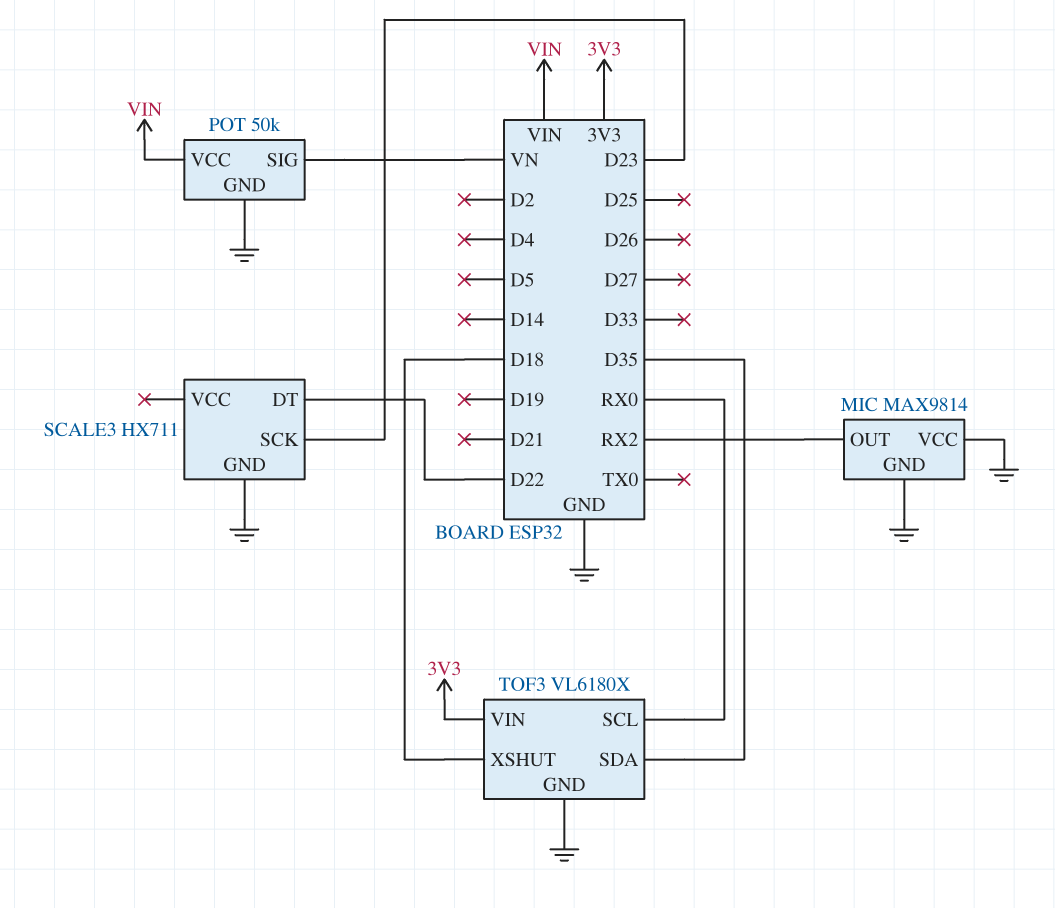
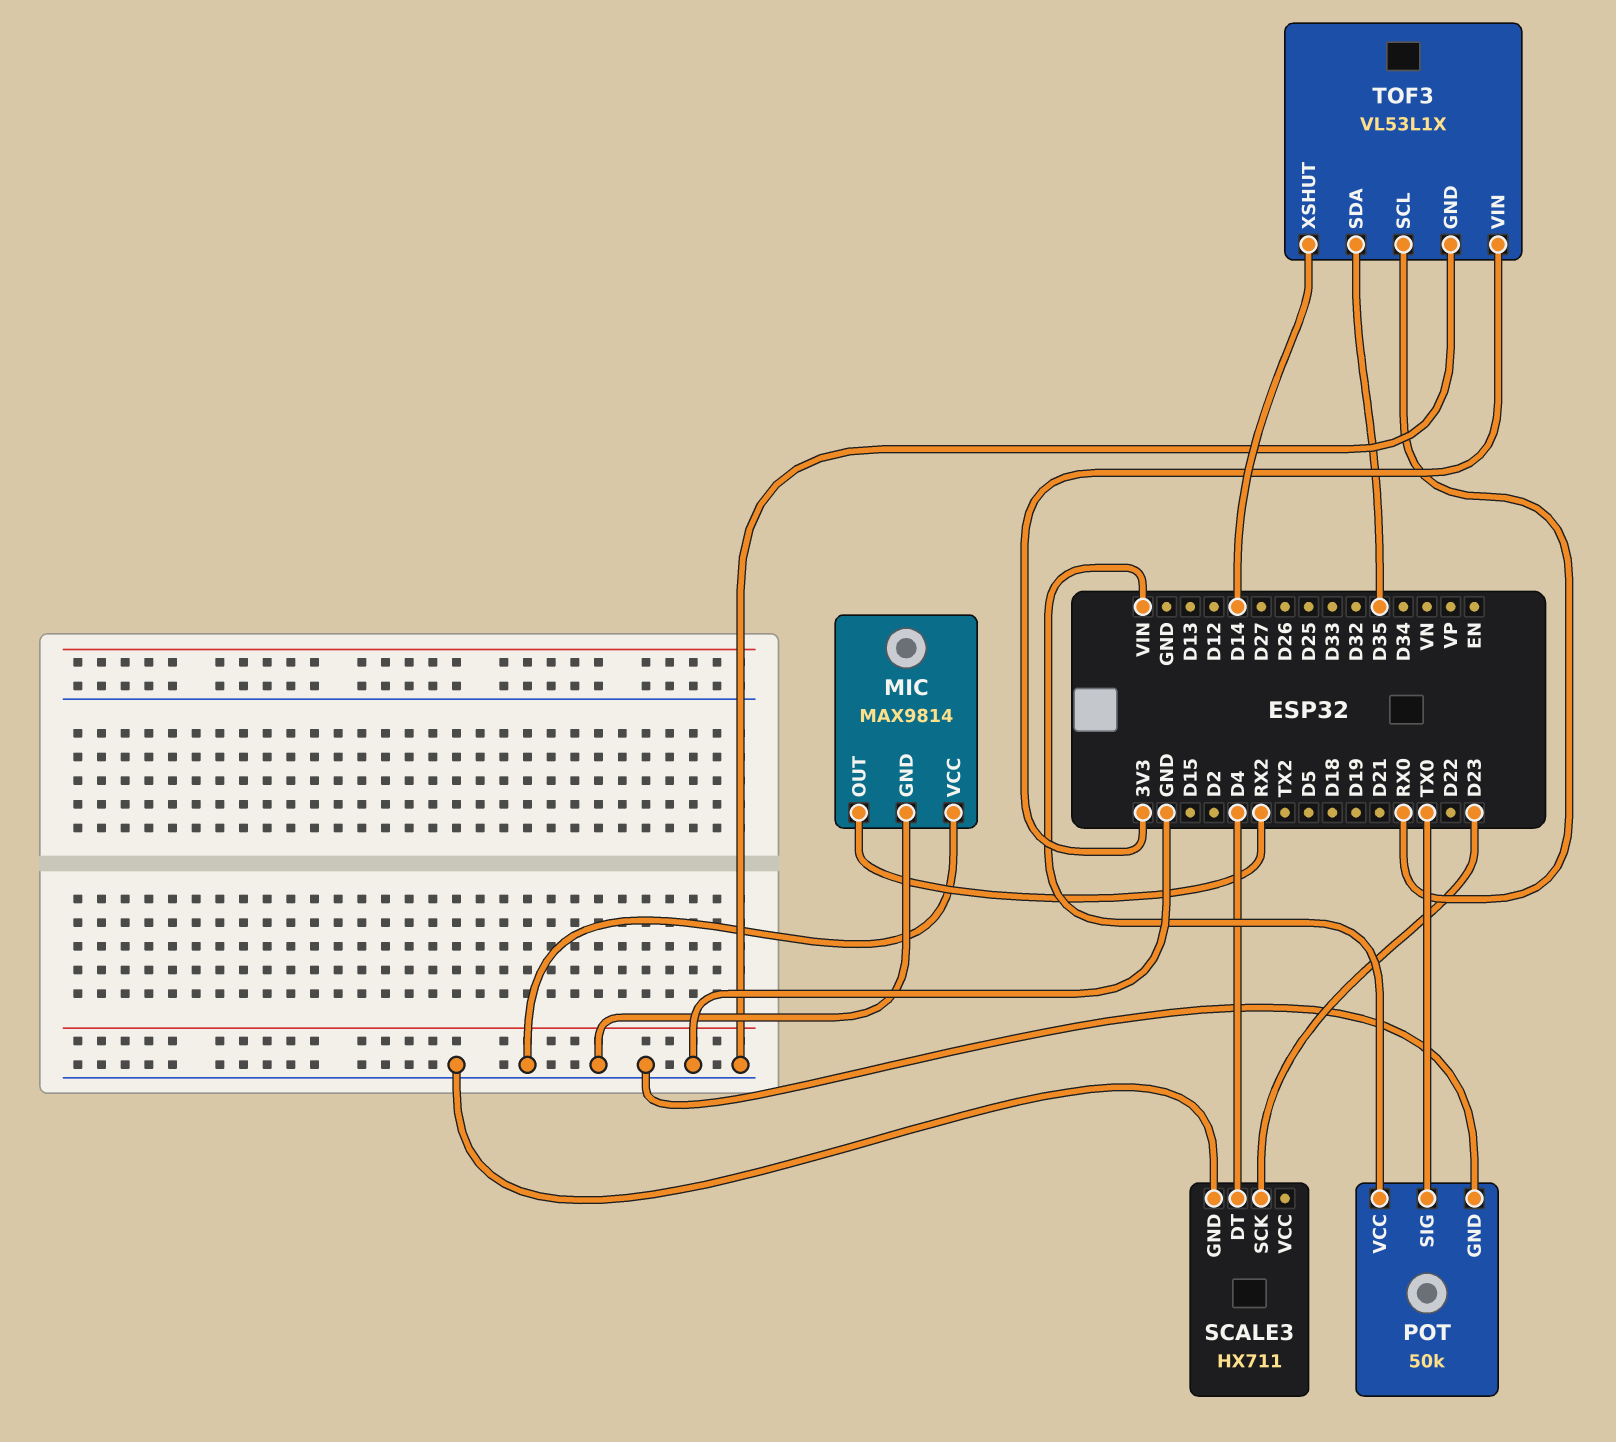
POT pin SIG: VN -> TX0
SCALE3 pin DT: D22 -> D4
TOF3: VL6180X -> VL53L1X
TOF3 pin XSHUT: D18 -> D14

